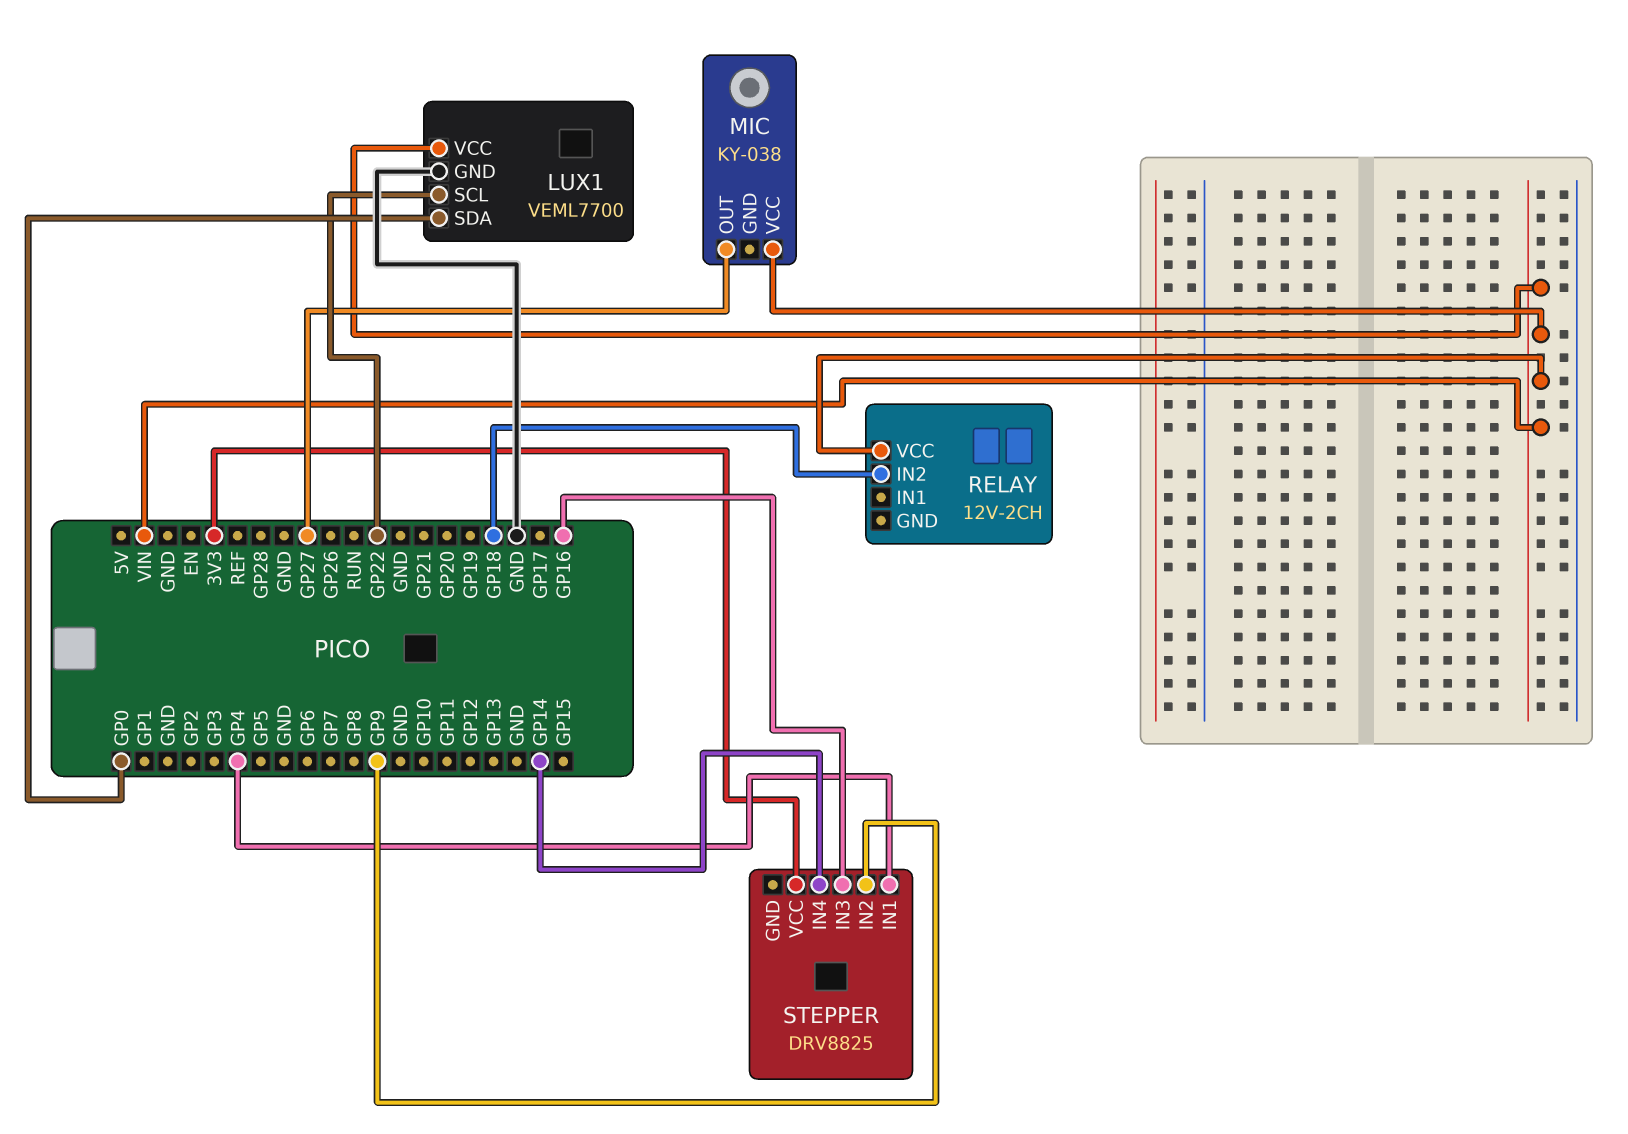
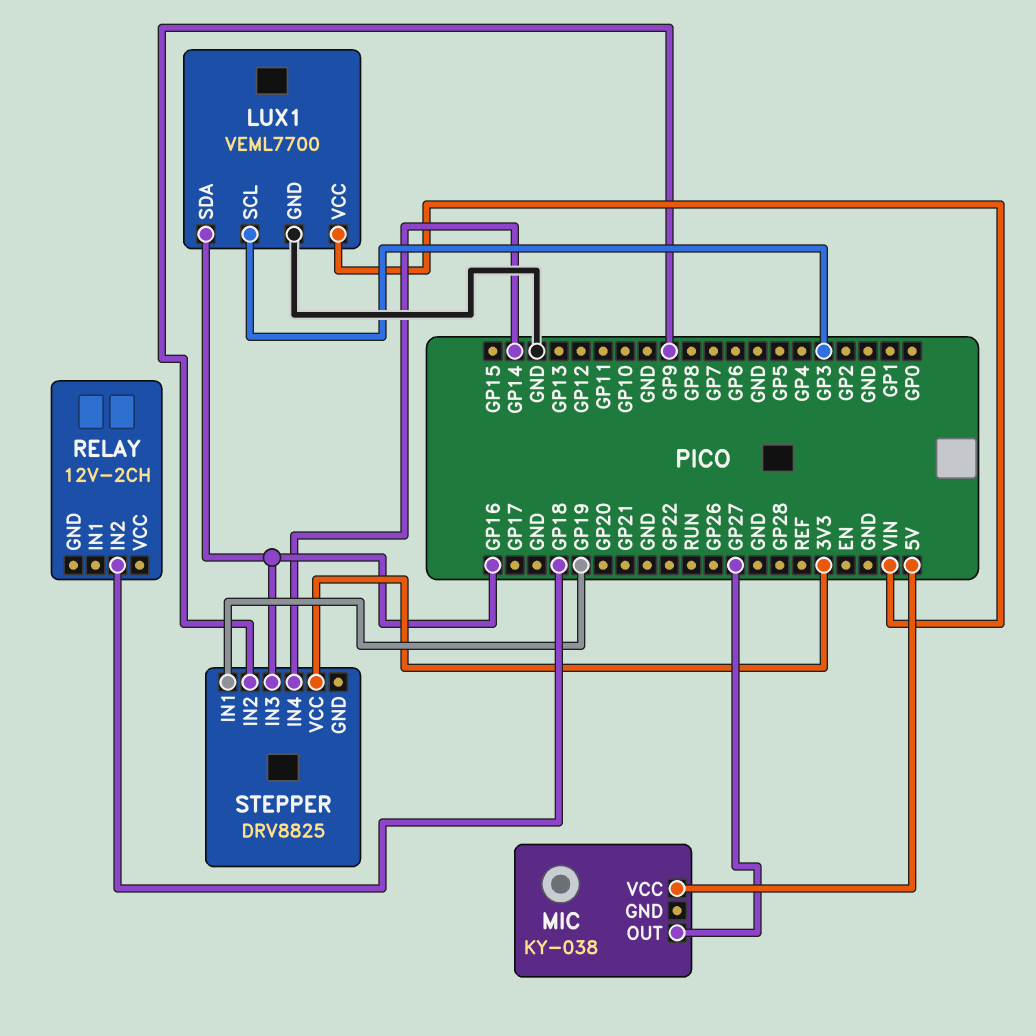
LUX1 pin SCL: GP22 -> GP3
LUX1 pin SDA: GP0 -> GP16
MIC pin VCC: VIN -> 5V
RELAY pin VCC: VIN -> none
STEPPER pin IN1: GP4 -> GP19

